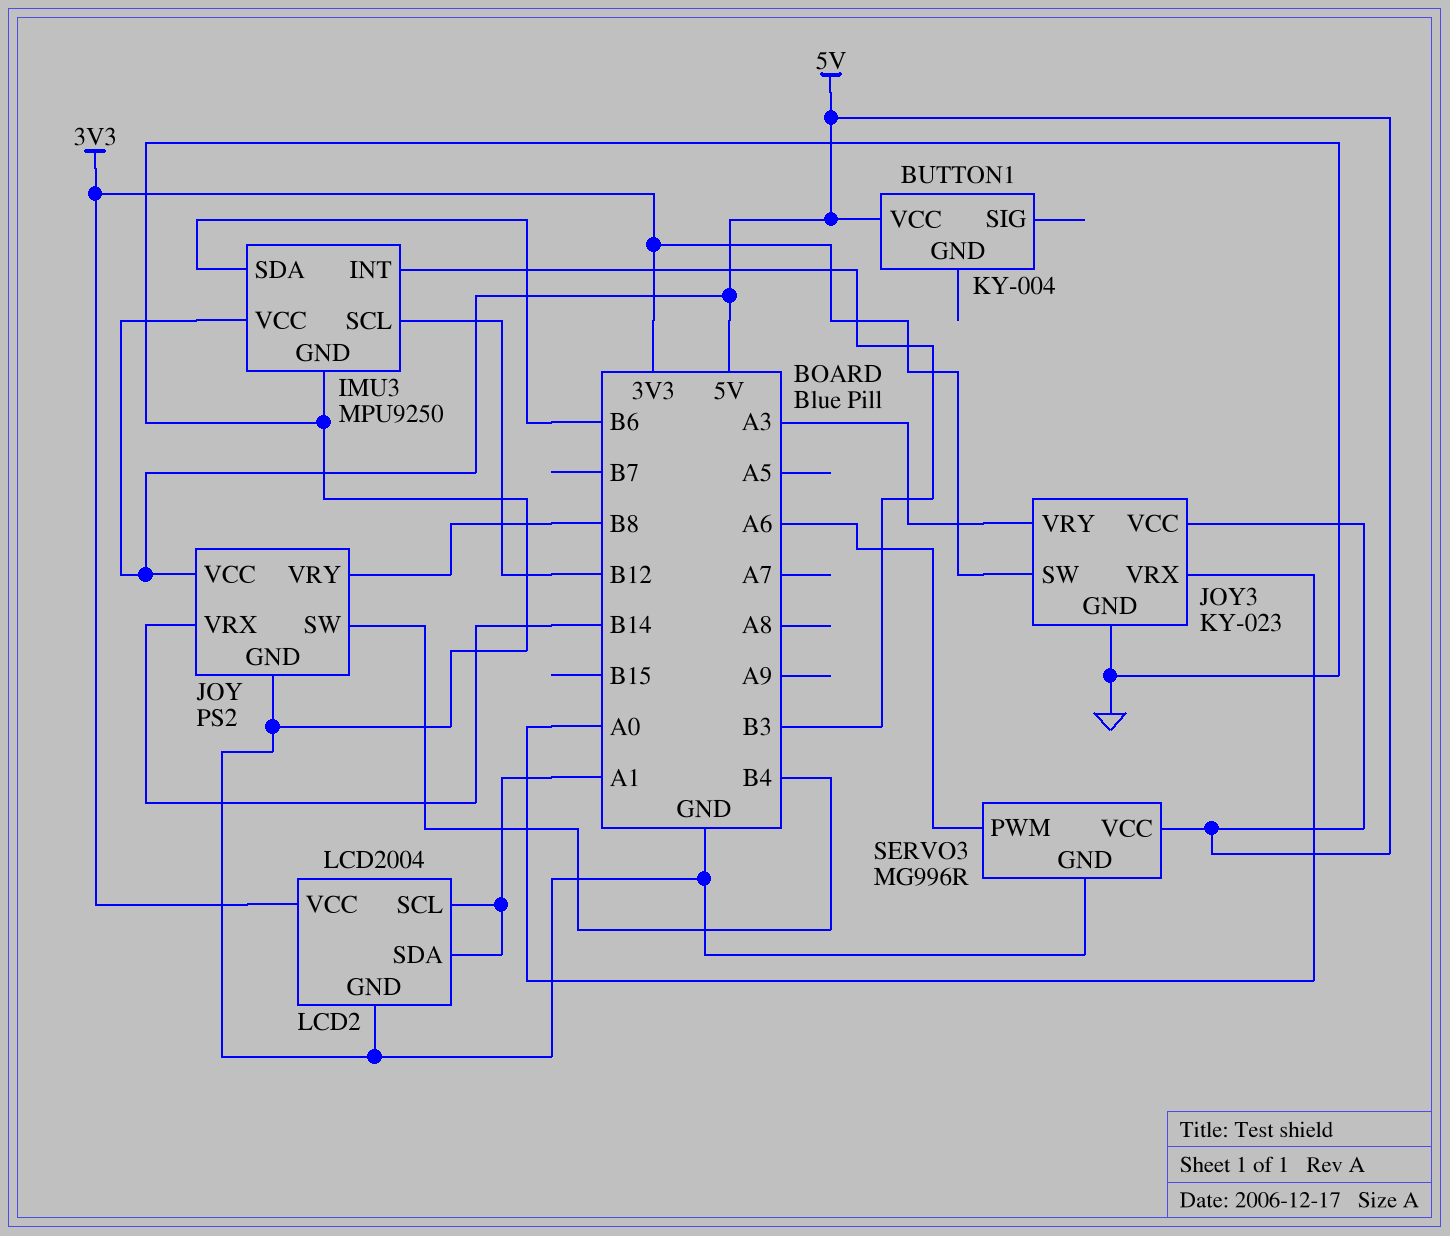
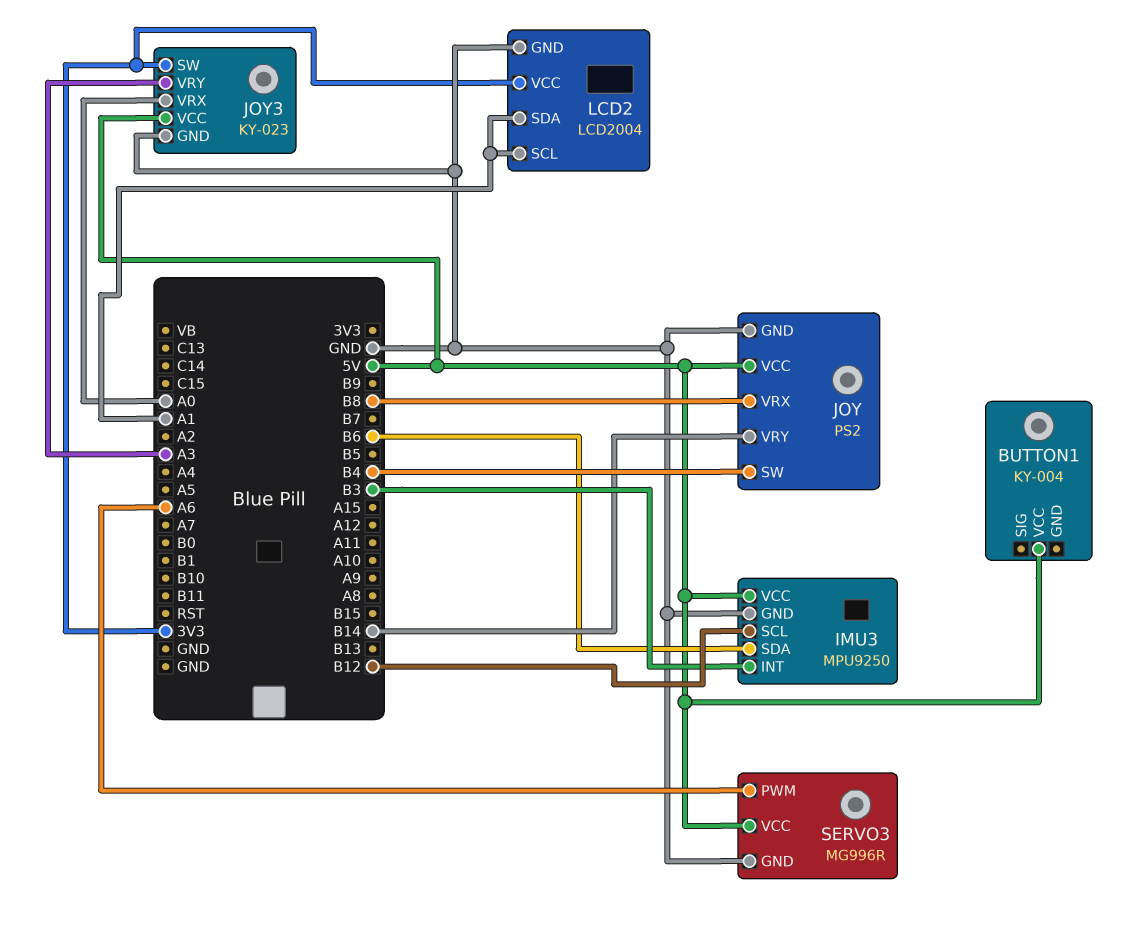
JOY pin VRX: B14 -> B8
JOY pin VRY: B8 -> B14

